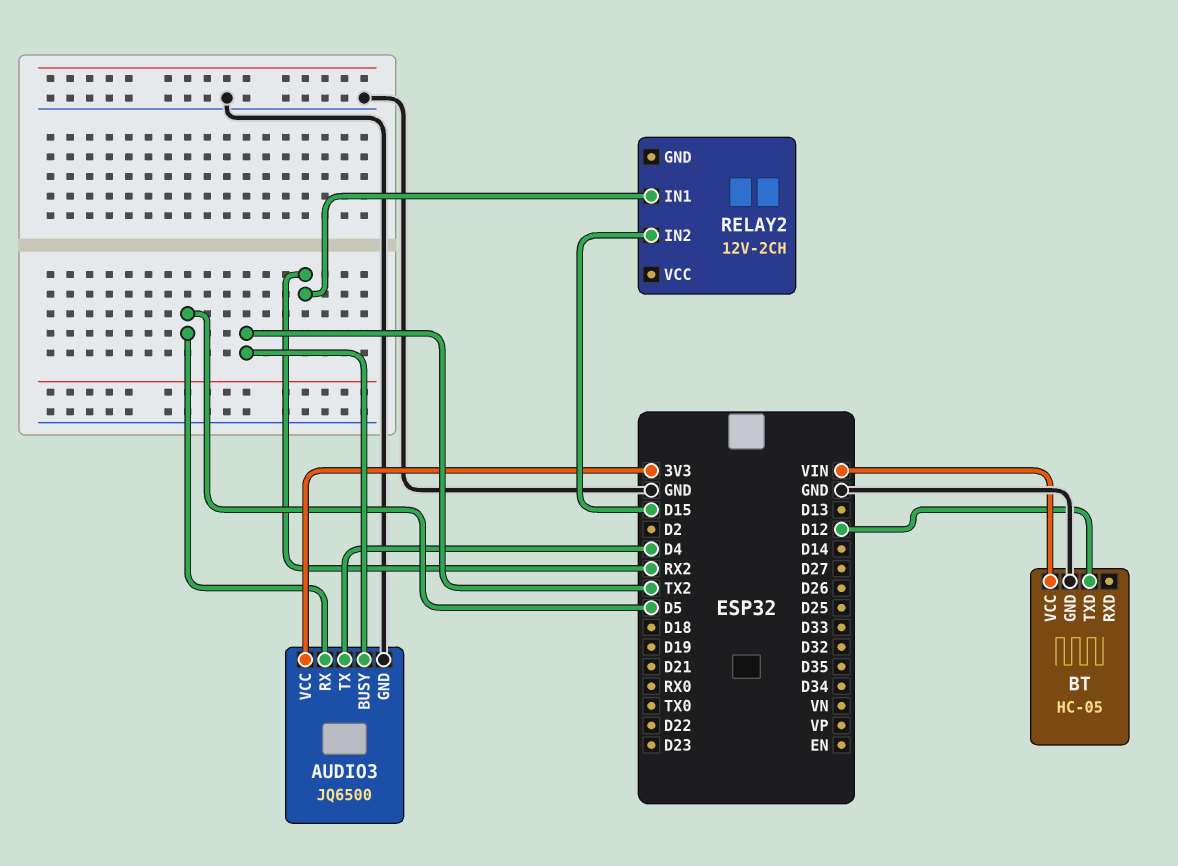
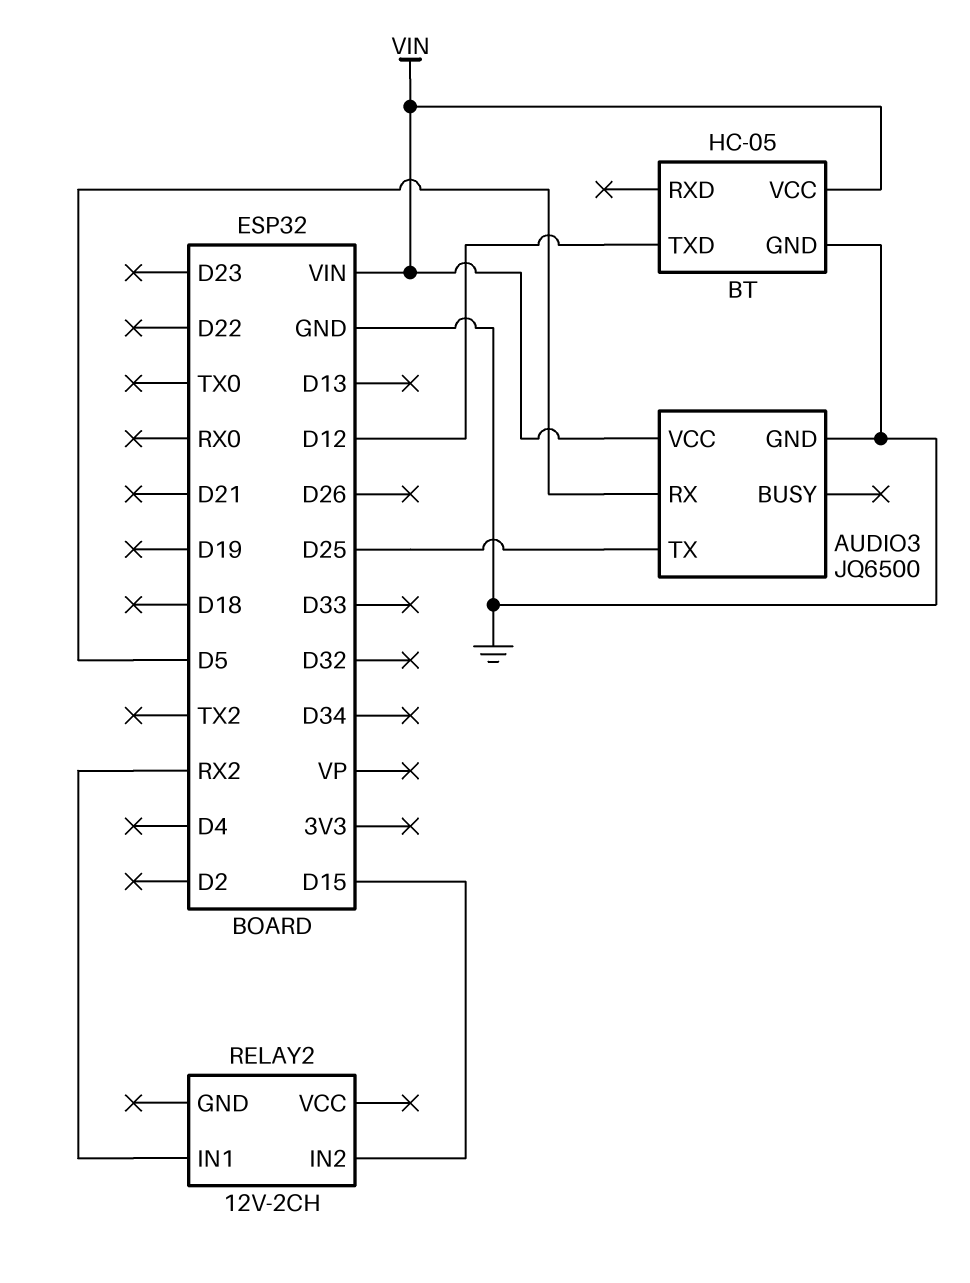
AUDIO3 pin BUSY: TX2 -> none
AUDIO3 pin TX: D4 -> D25
AUDIO3 pin VCC: 3V3 -> VIN

